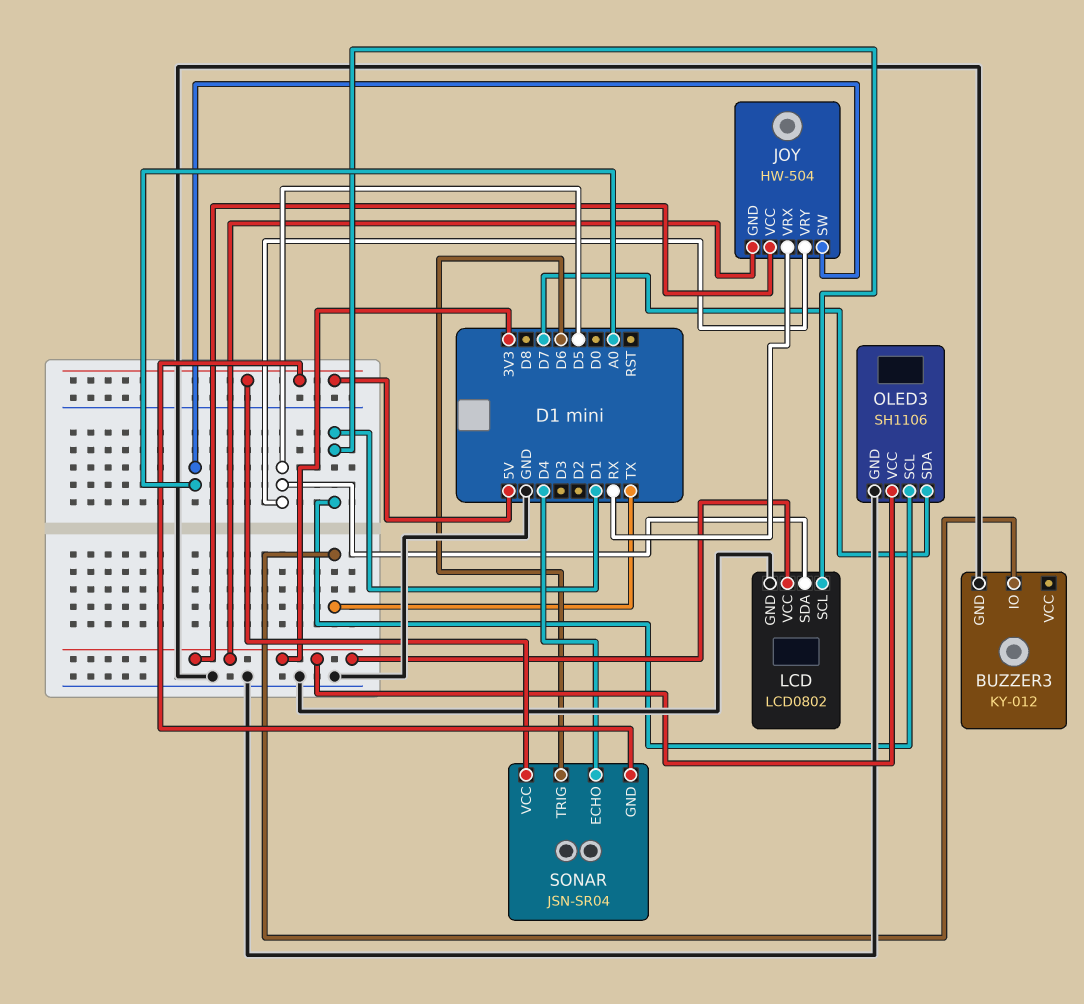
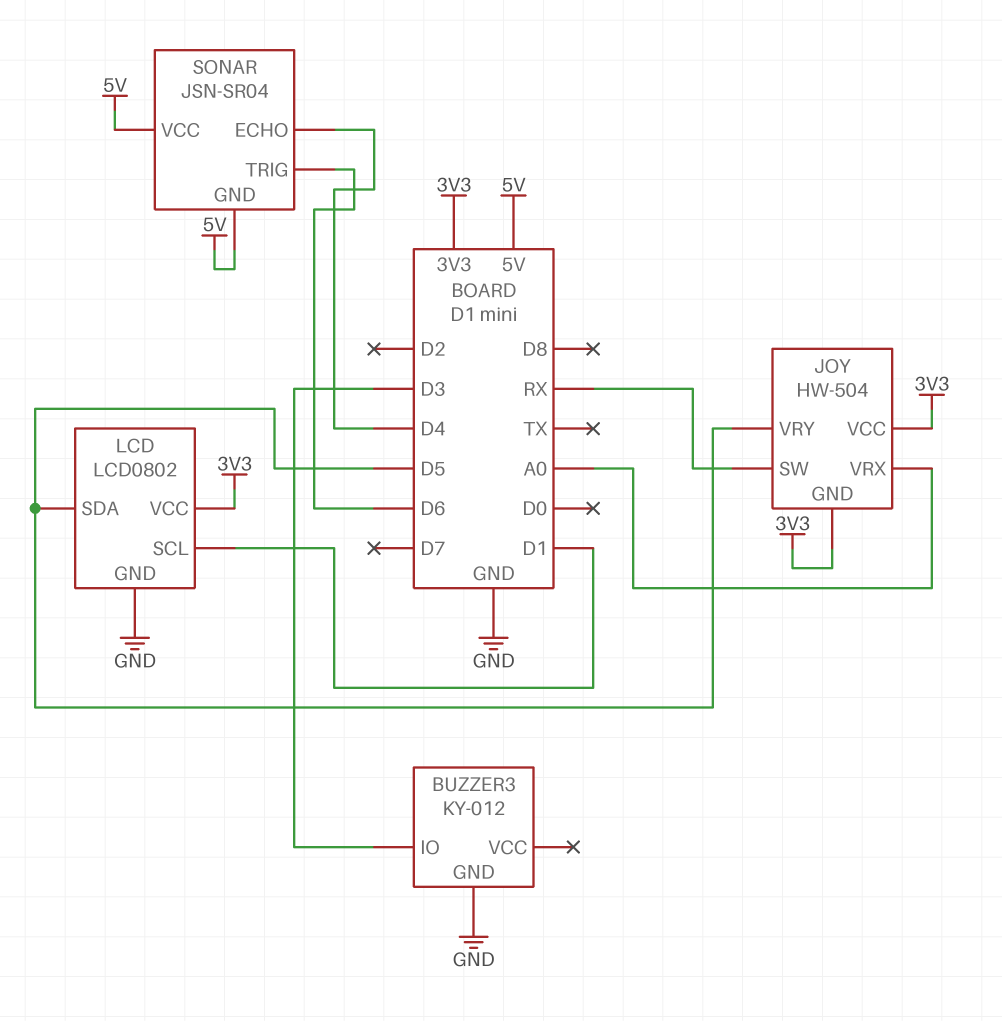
BUZZER3 pin IO: TX -> D3
JOY pin SW: A0 -> RX
JOY pin VRX: RX -> A0
OLED3: SH1106 -> none
OLED3 pin GND: GND -> none
OLED3 pin SCL: D1 -> none
OLED3 pin SDA: D7 -> none
OLED3 pin VCC: 3V3 -> none

